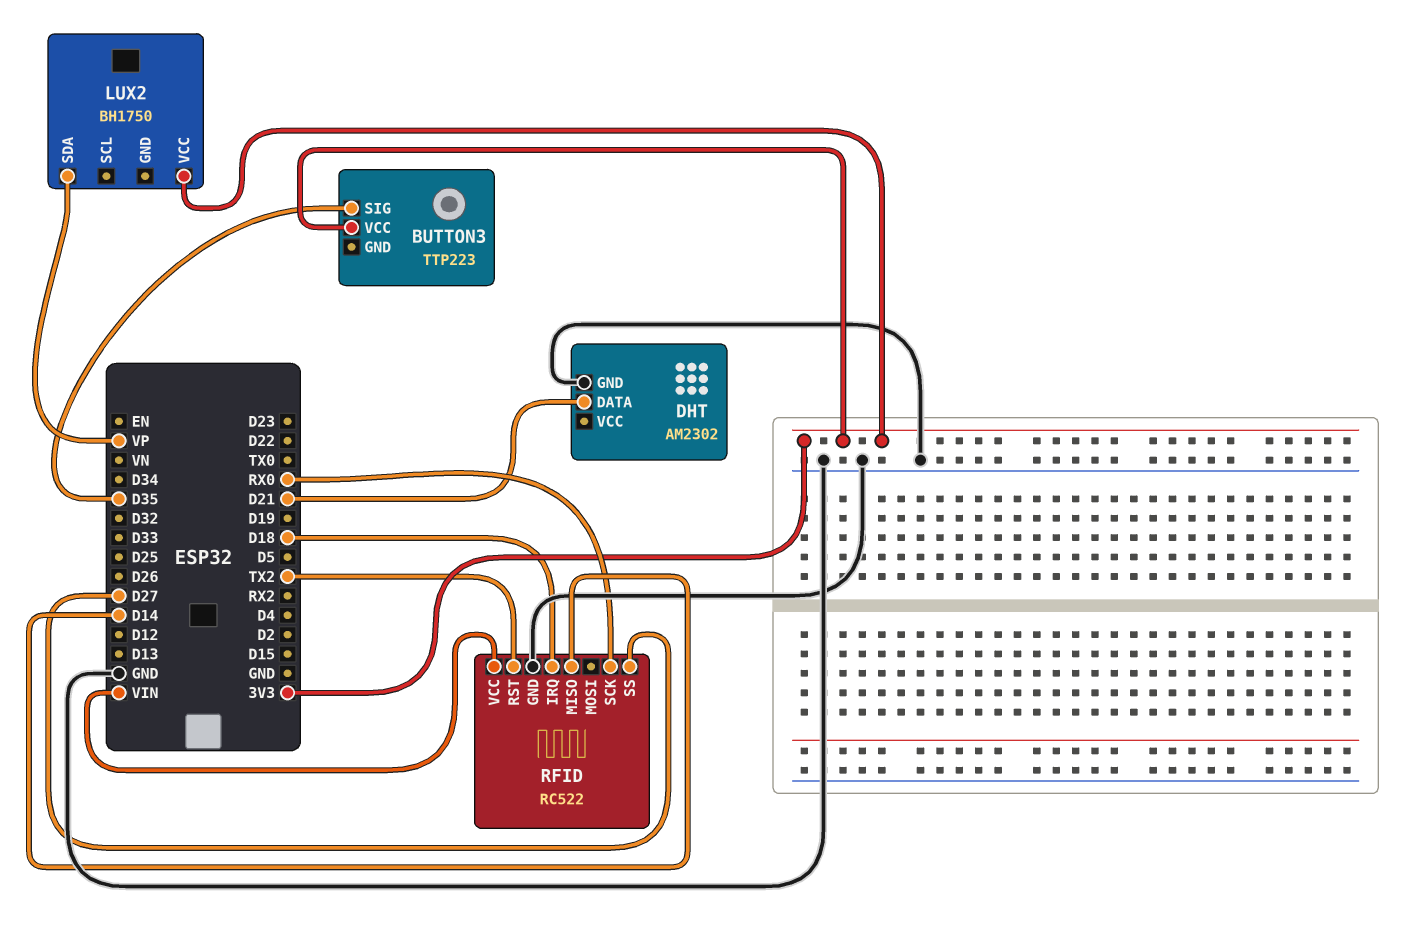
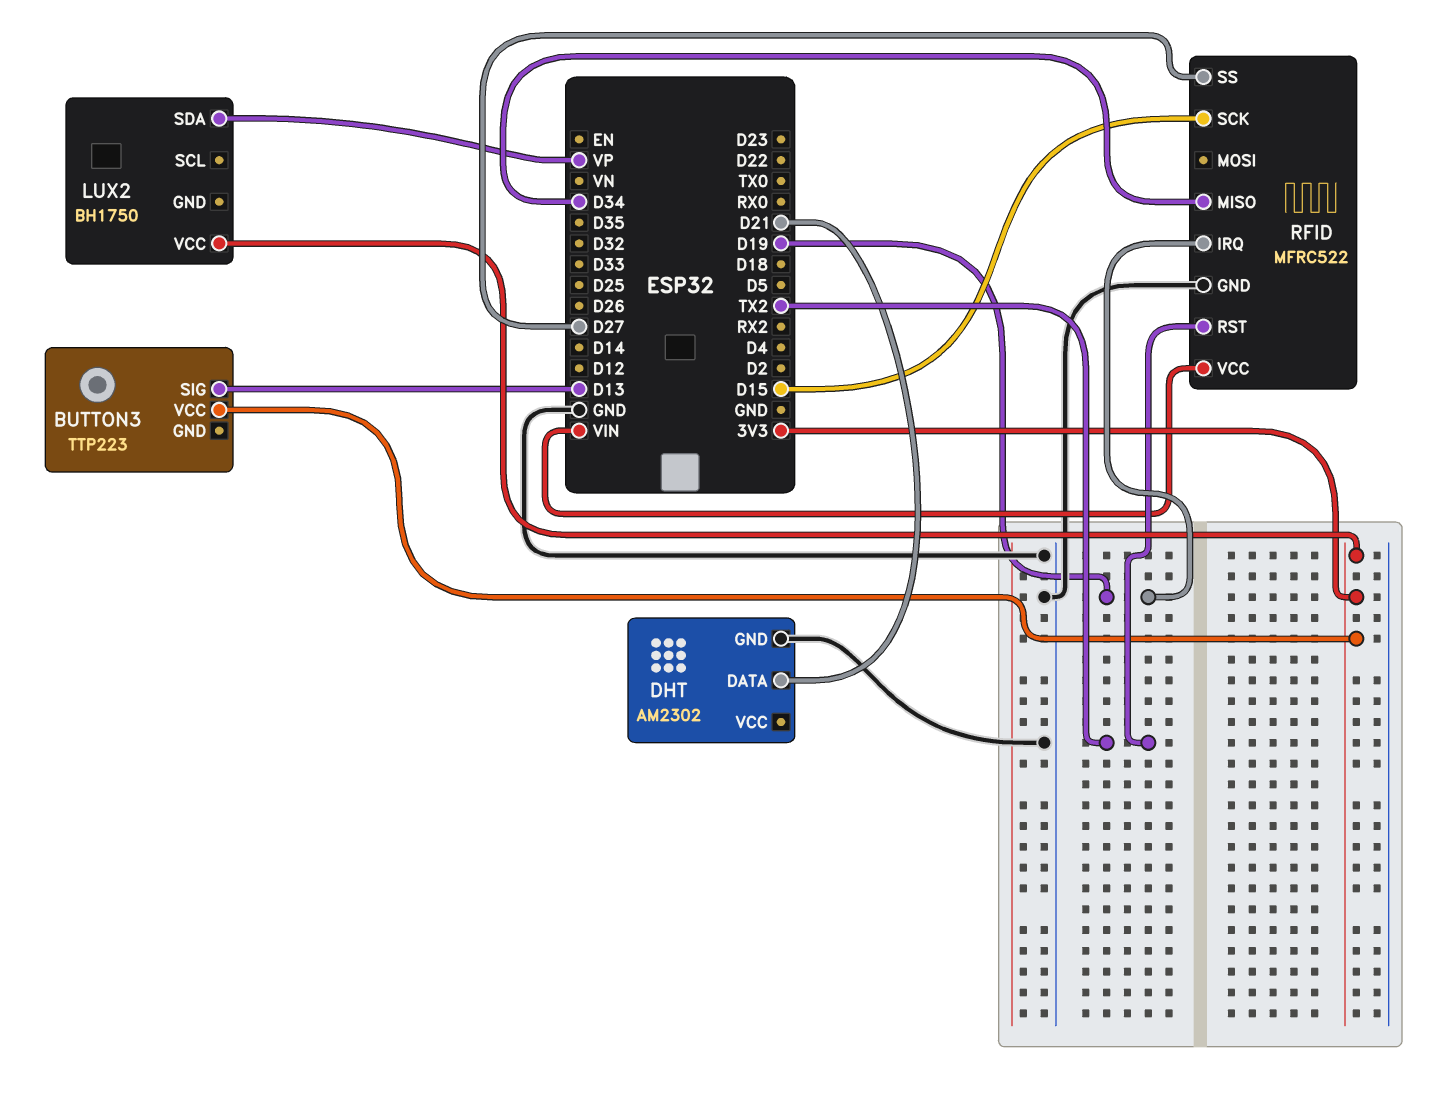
BUTTON3 pin SIG: D35 -> D13
RFID: RC522 -> MFRC522
RFID pin IRQ: D18 -> D19
RFID pin MISO: D14 -> D34
RFID pin SCK: RX0 -> D15

